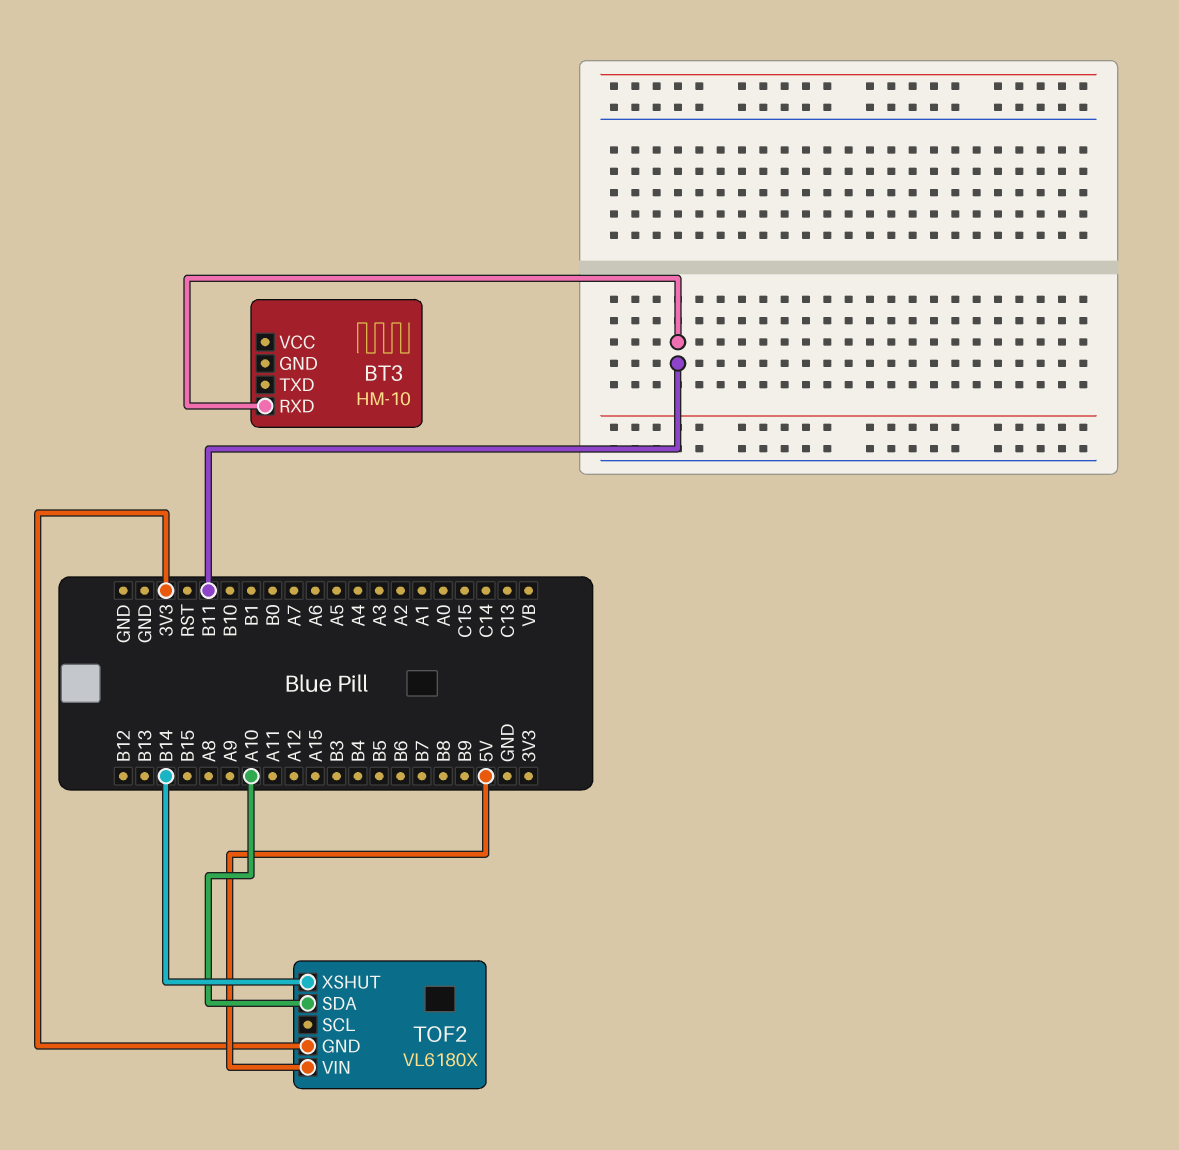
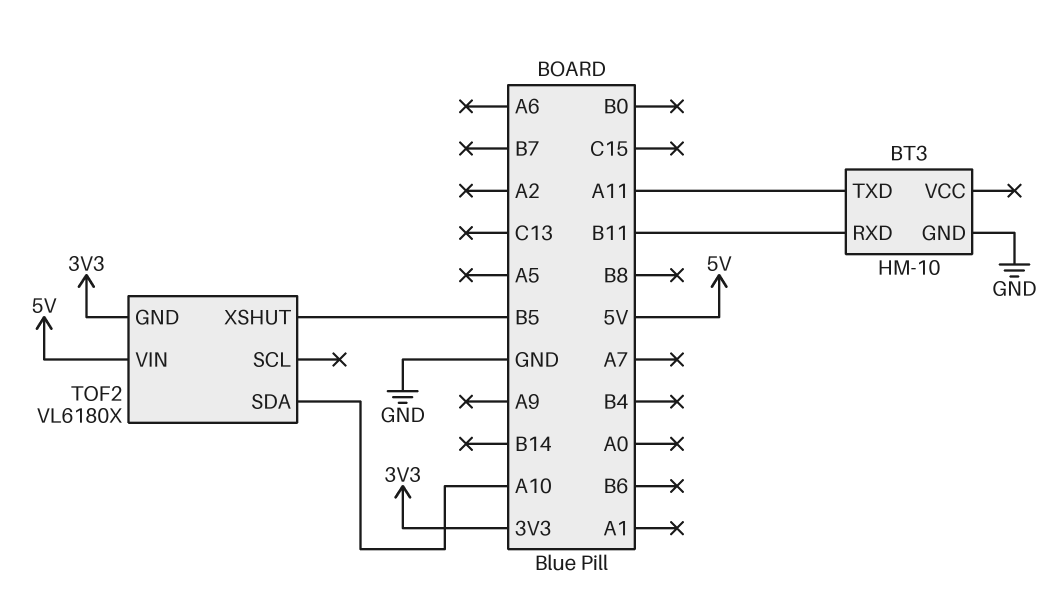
BT3 pin GND: none -> GND
BT3 pin TXD: none -> A11
TOF2 pin XSHUT: B14 -> B5

